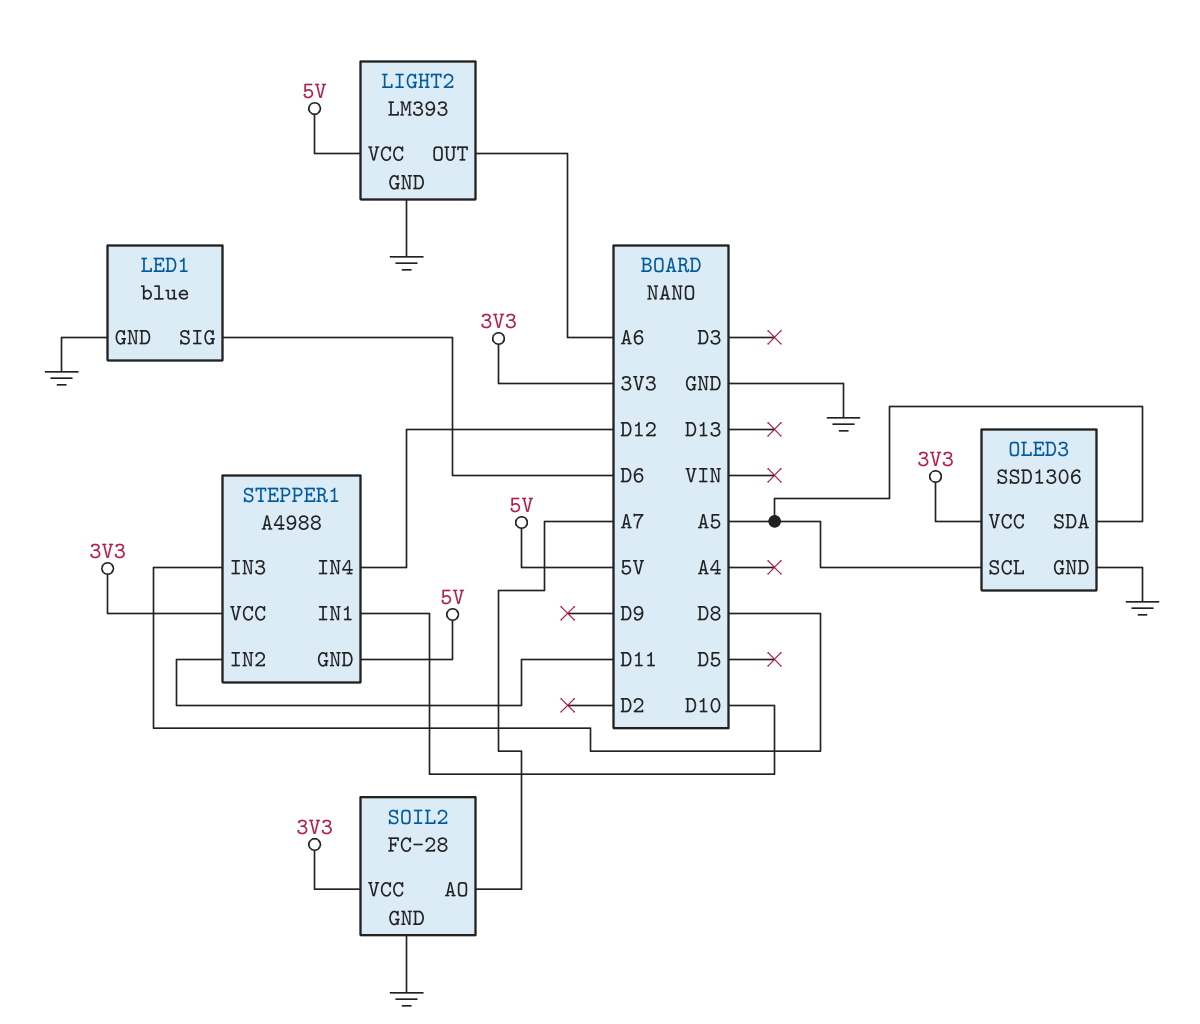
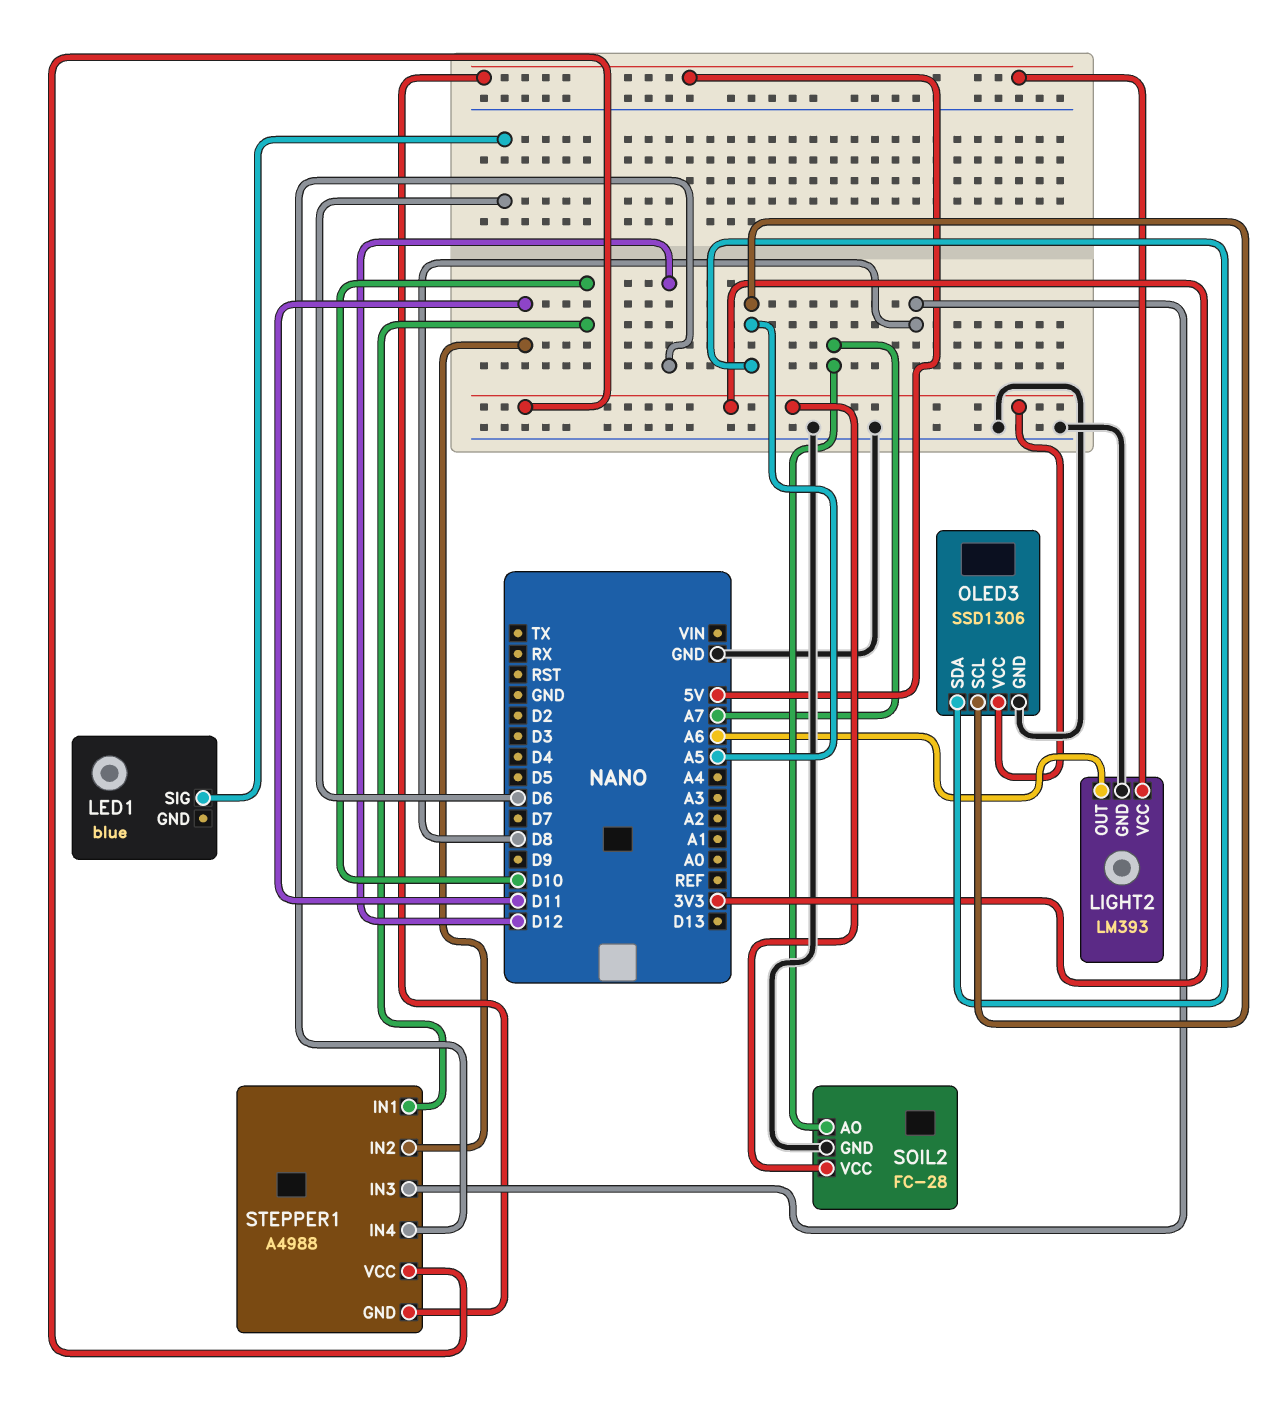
LED1 pin GND: GND -> none

